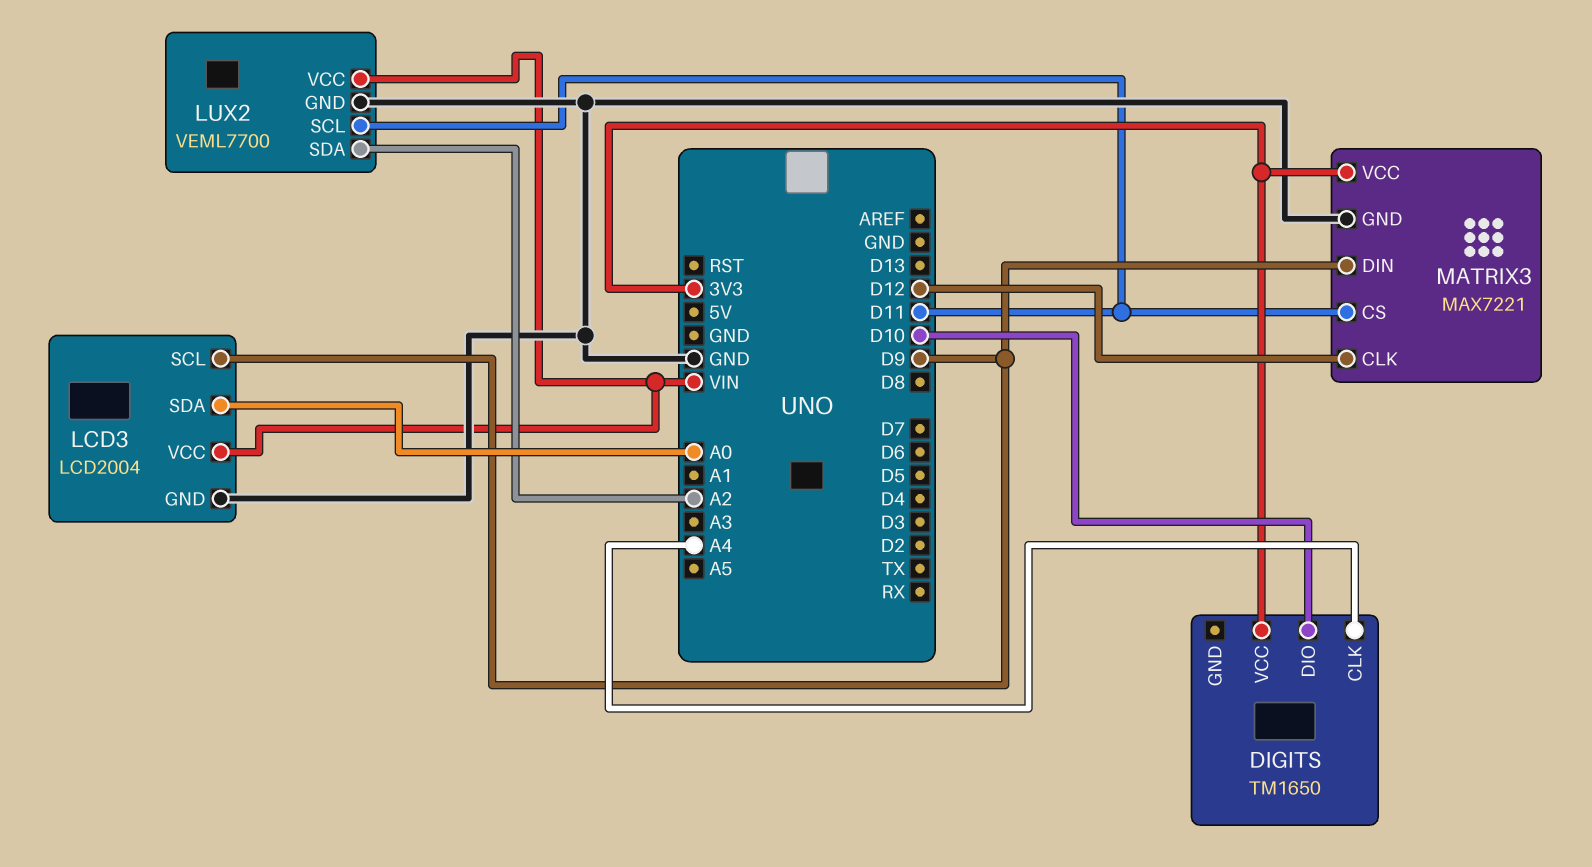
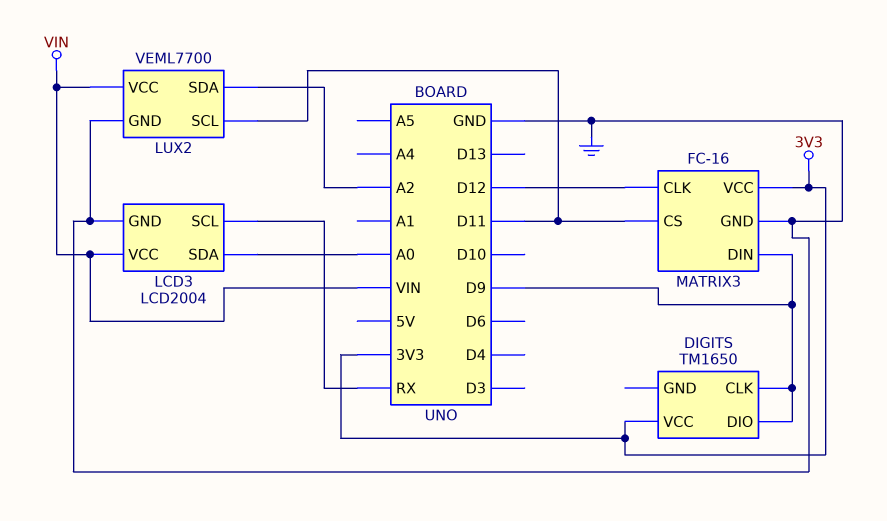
DIGITS pin CLK: A4 -> D9
DIGITS pin DIO: D10 -> D9
LCD3 pin SCL: D9 -> RX
MATRIX3: MAX7221 -> FC-16

